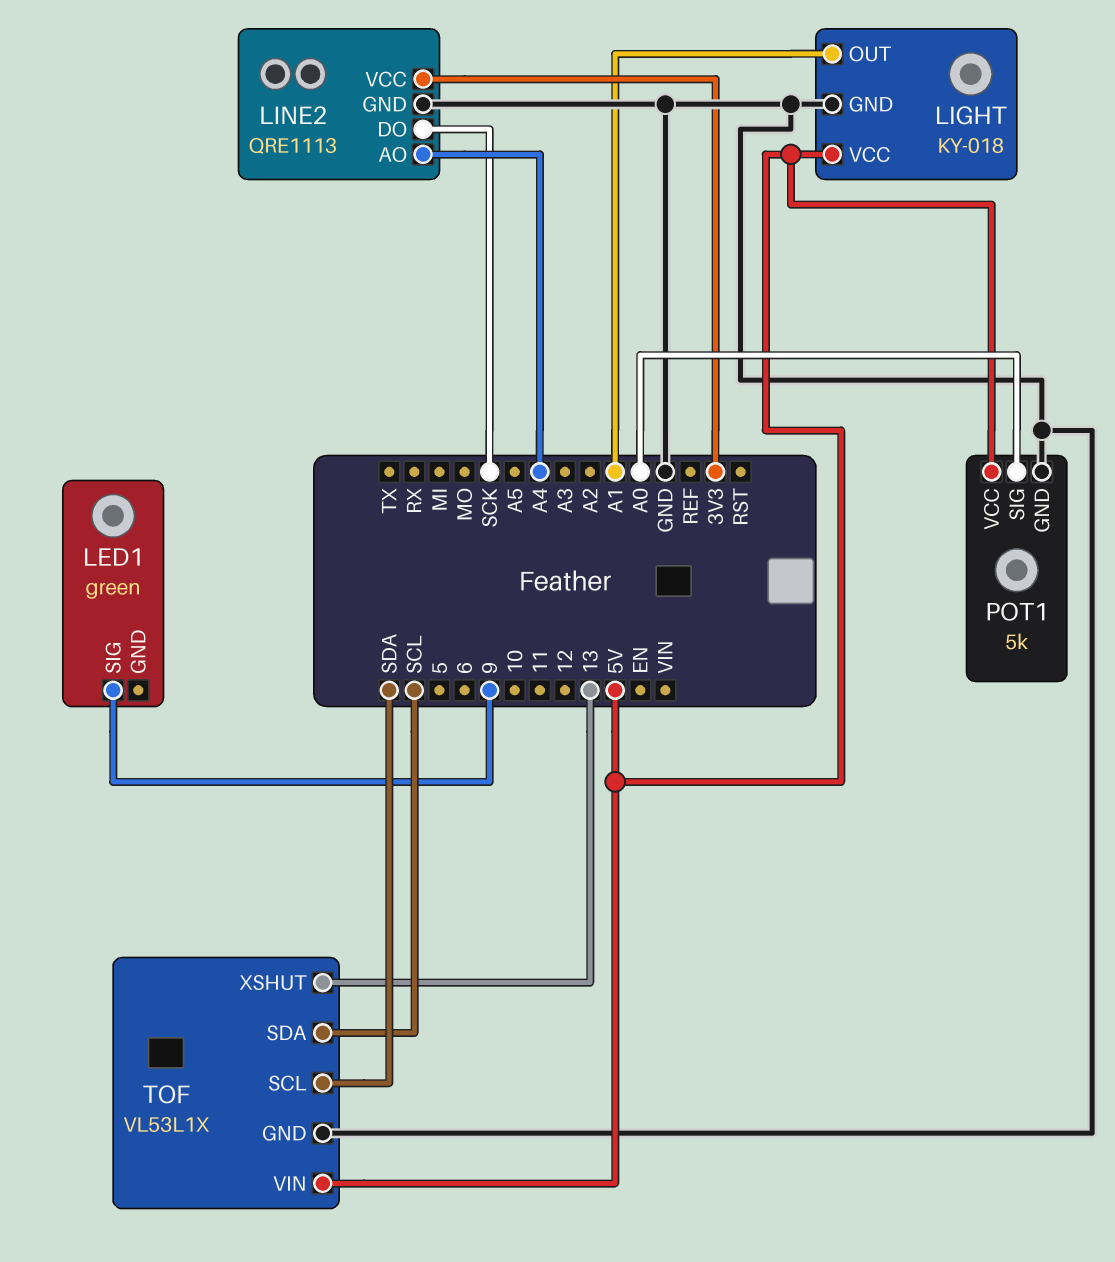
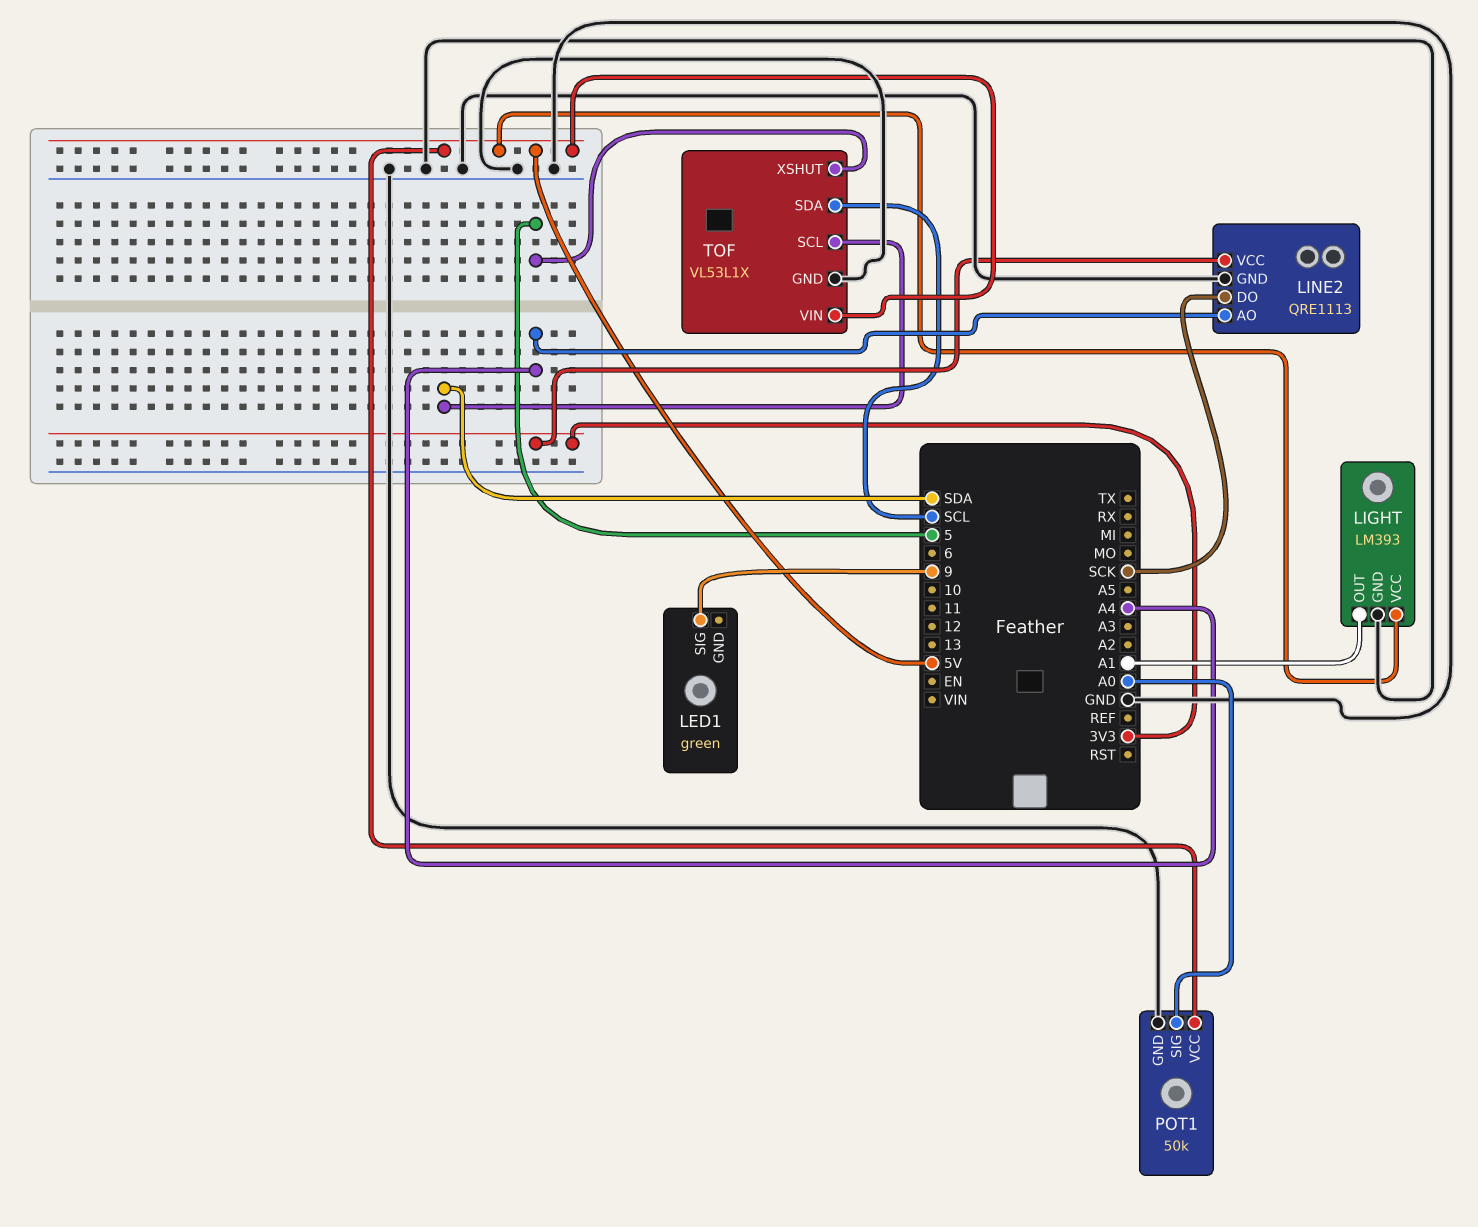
LIGHT: KY-018 -> LM393
POT1: 5k -> 50k
TOF pin XSHUT: 13 -> 5

